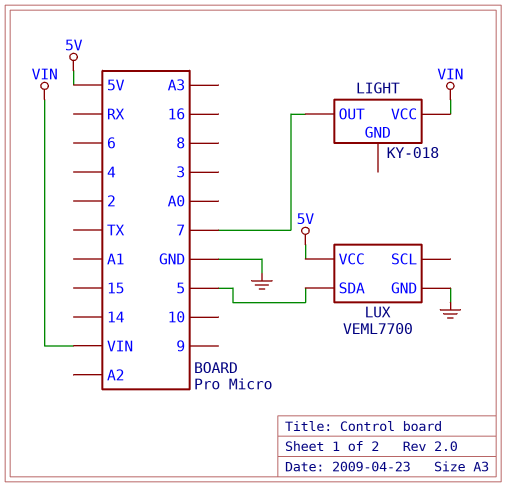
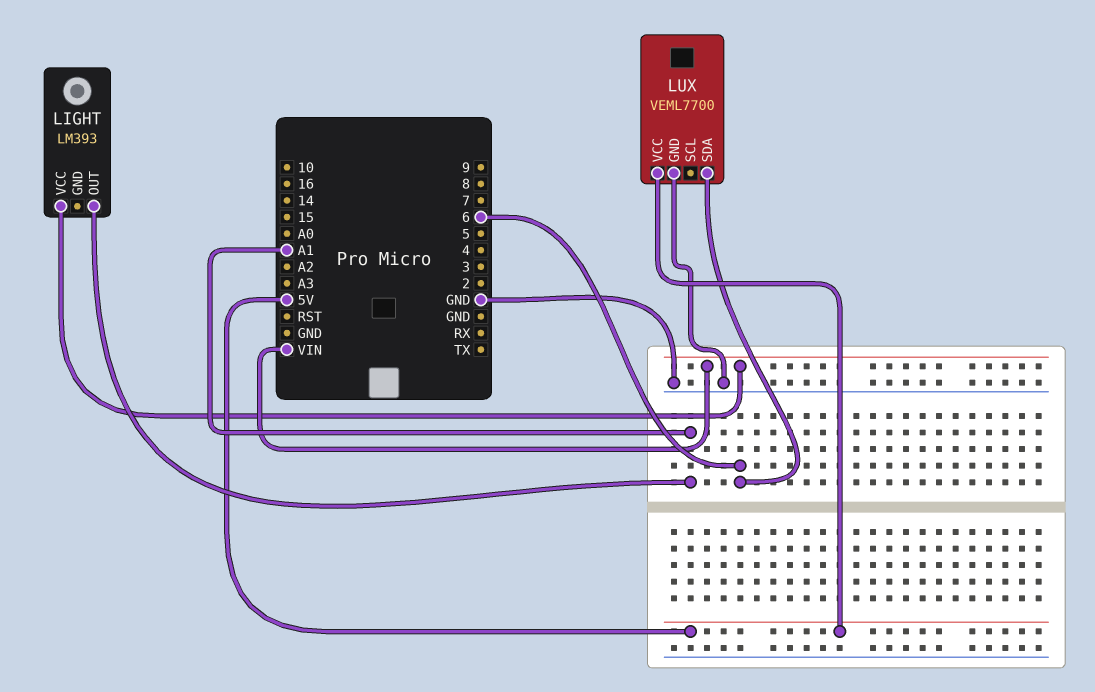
LIGHT: KY-018 -> LM393
LIGHT pin OUT: 7 -> A1
LUX pin SDA: 5 -> 6

